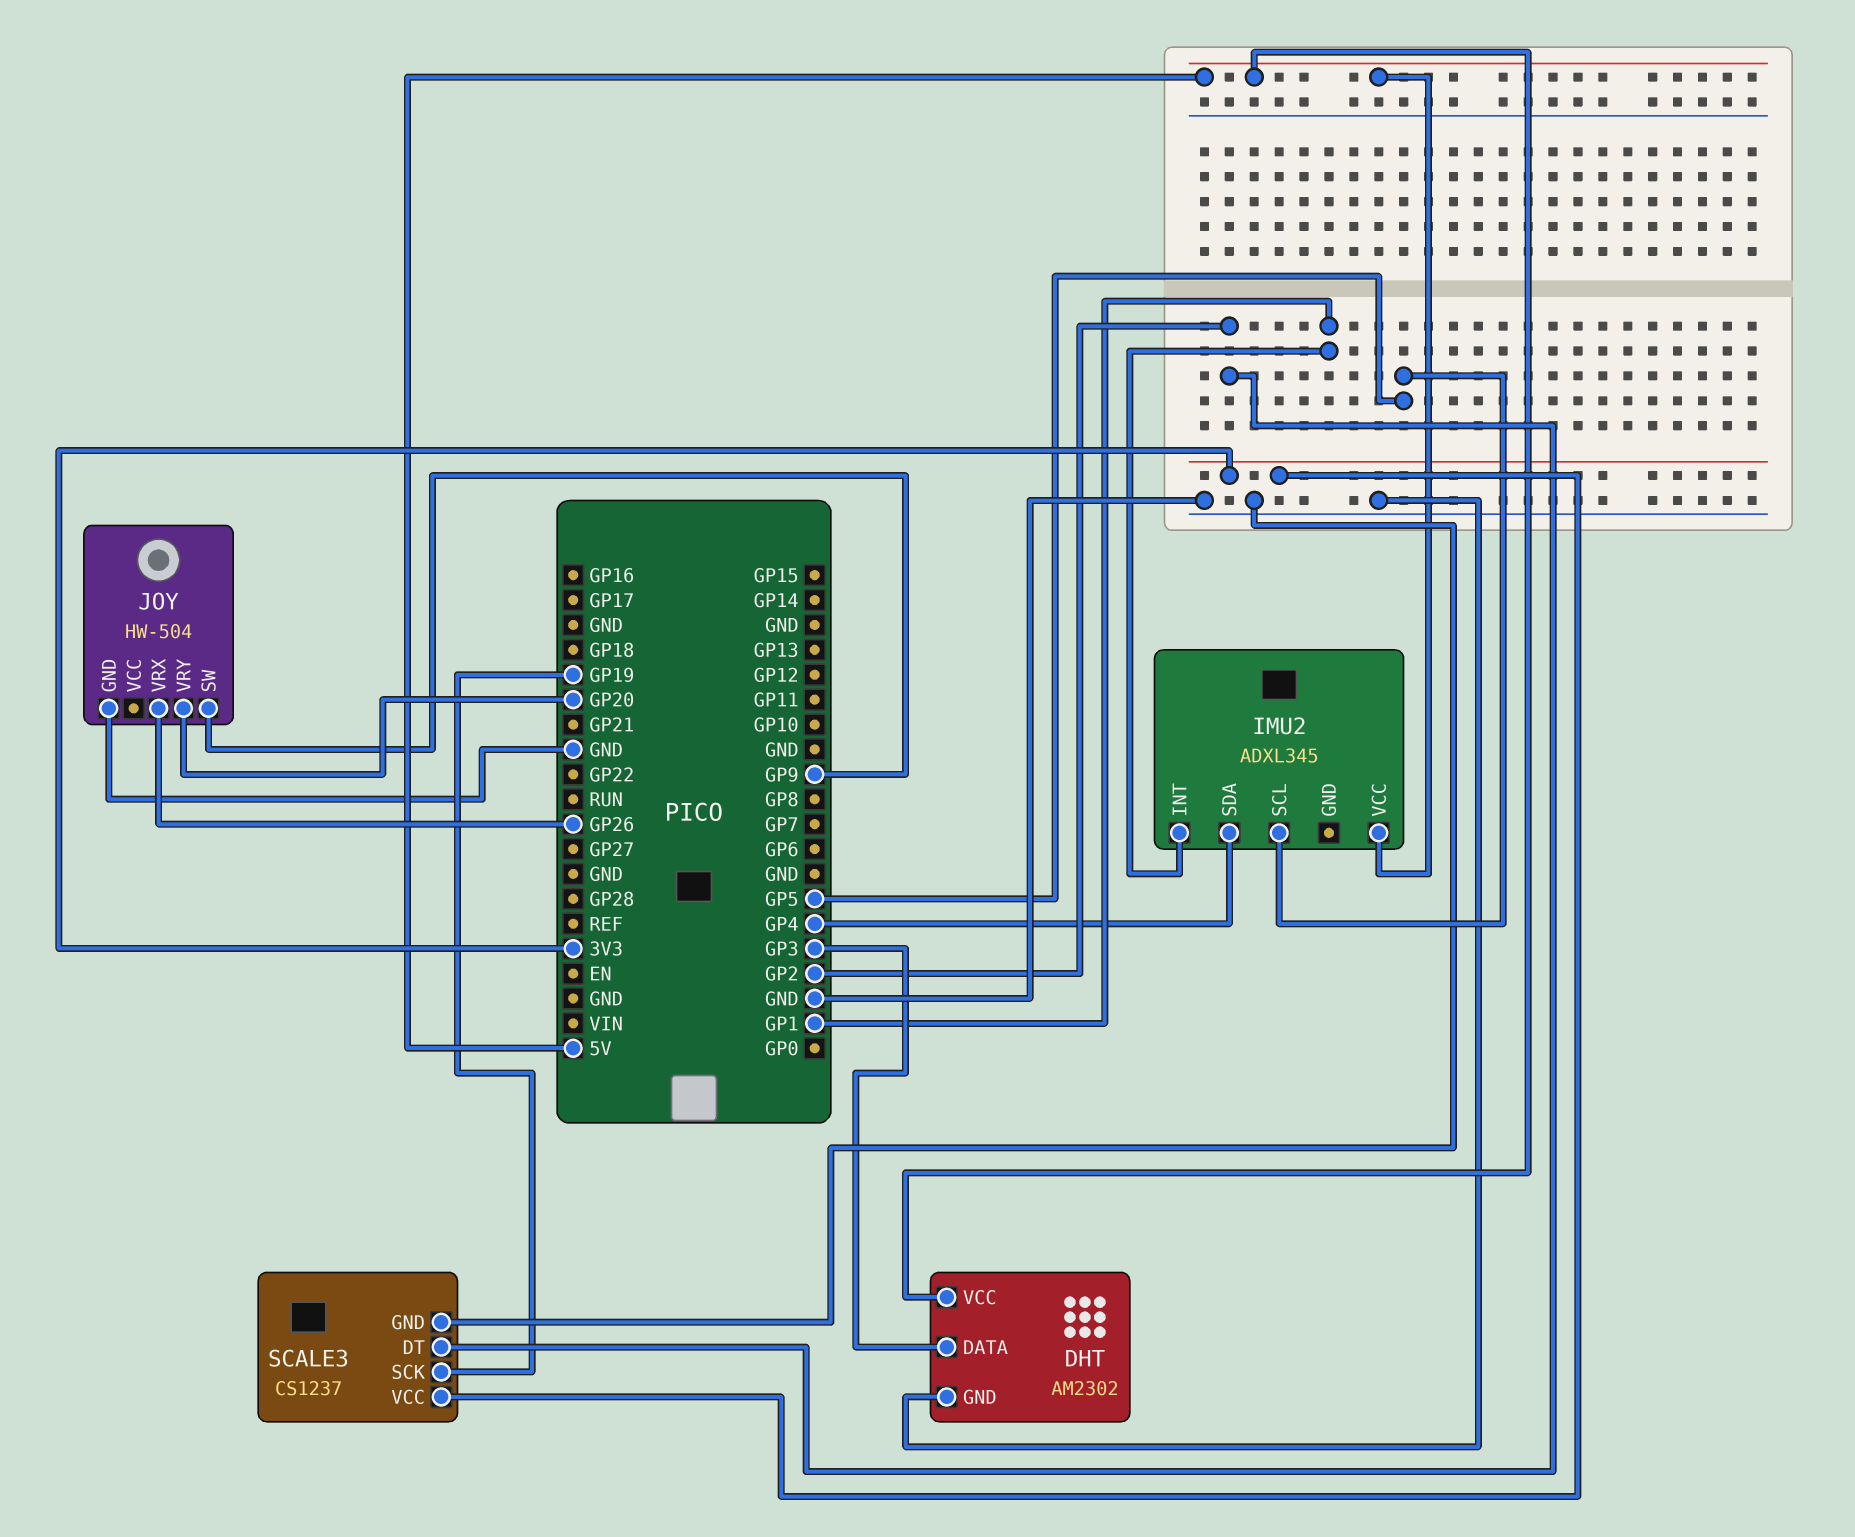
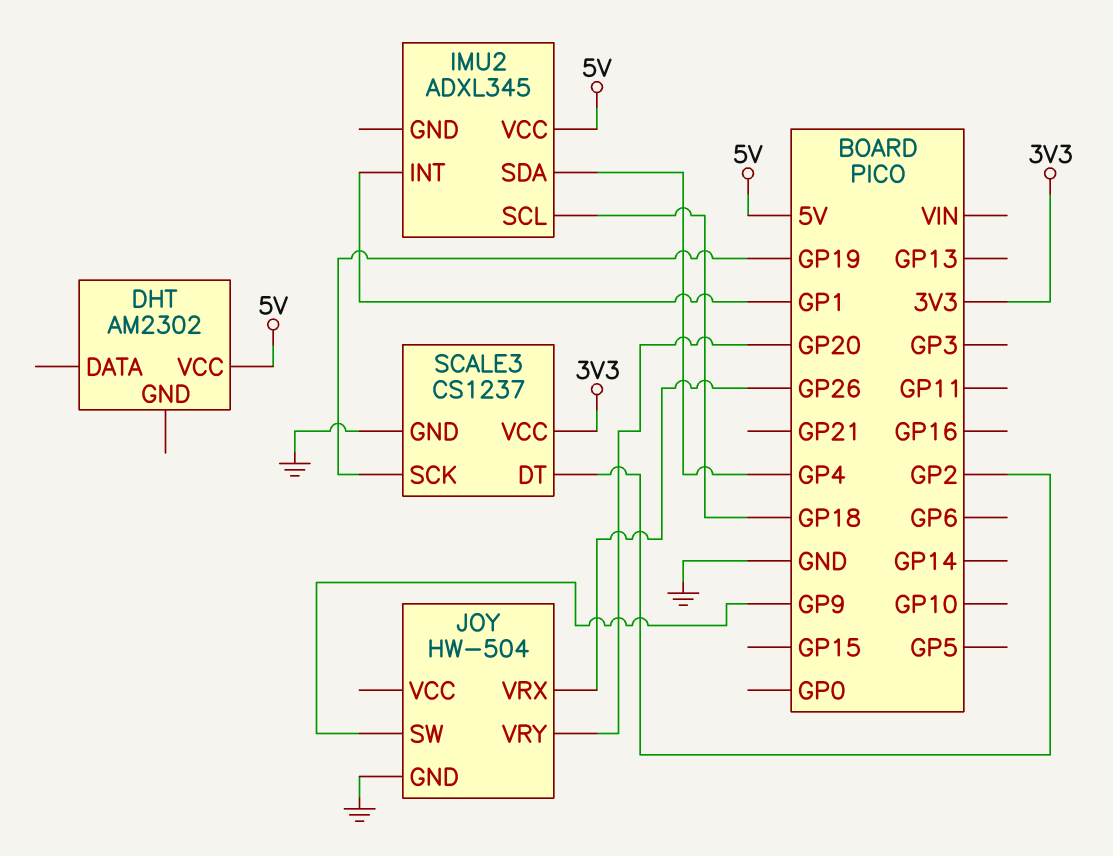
DHT pin DATA: GP3 -> none
DHT pin GND: GND -> none
IMU2 pin SCL: GP5 -> GP18

